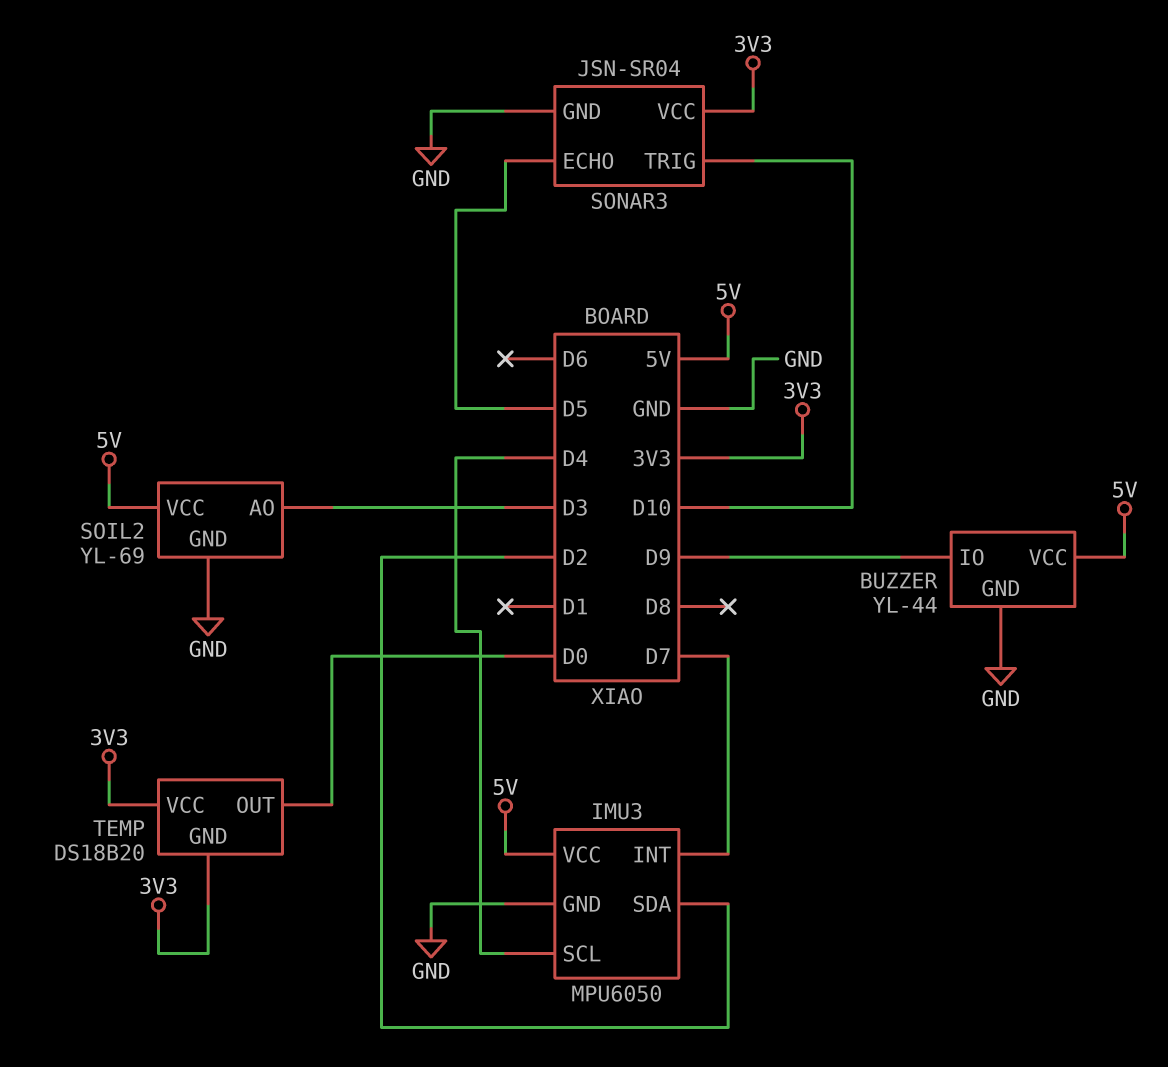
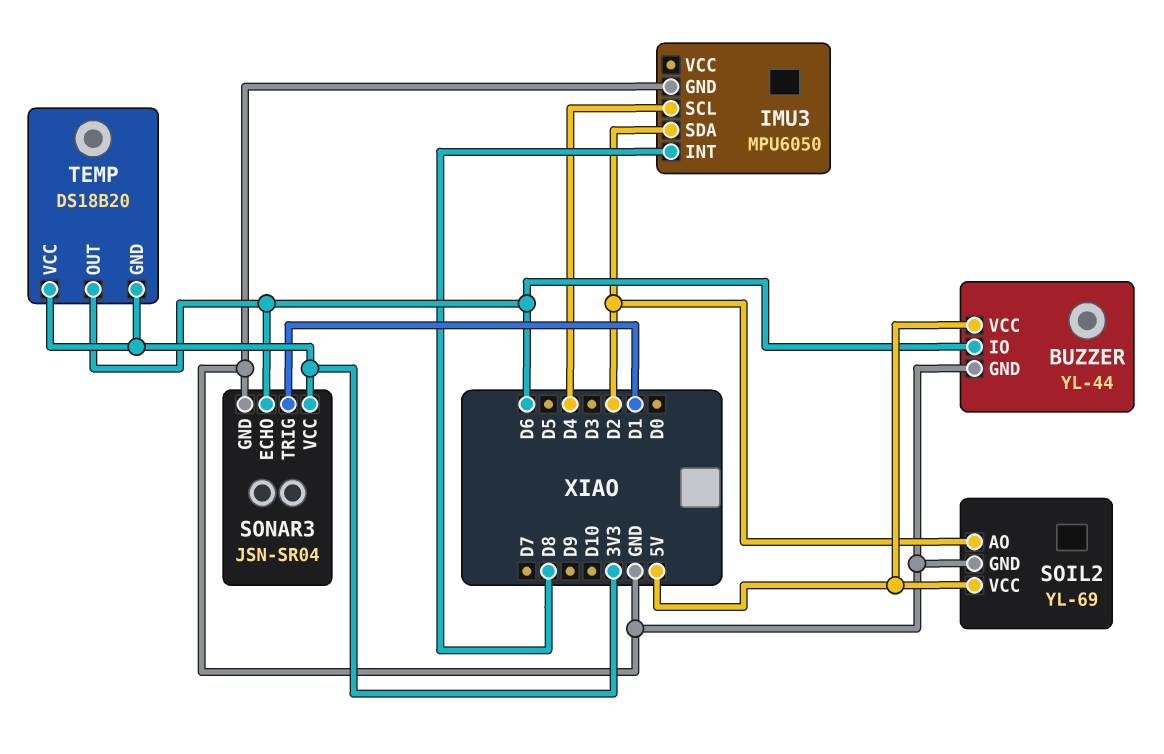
BUZZER pin IO: D9 -> D6
IMU3 pin INT: D7 -> D8
IMU3 pin VCC: 5V -> none
SOIL2 pin AO: D3 -> D2
SONAR3 pin ECHO: D5 -> D6
SONAR3 pin TRIG: D10 -> D1
TEMP pin OUT: D0 -> D6

